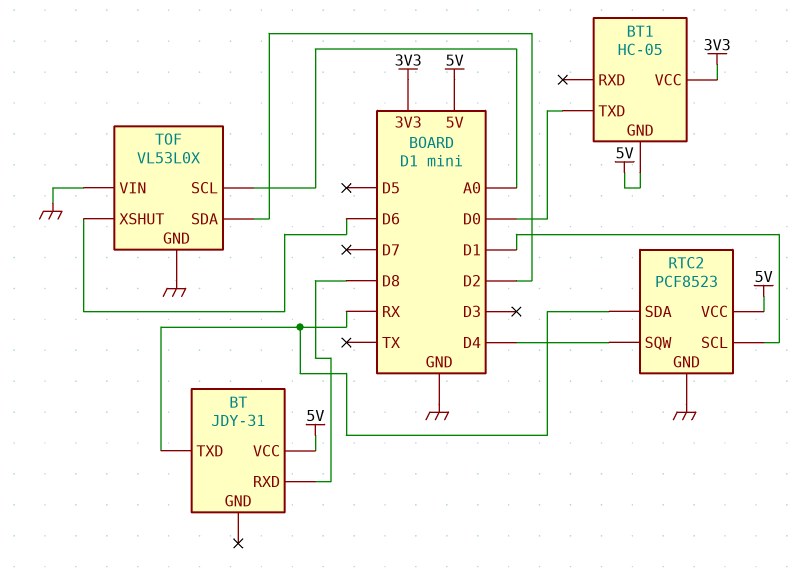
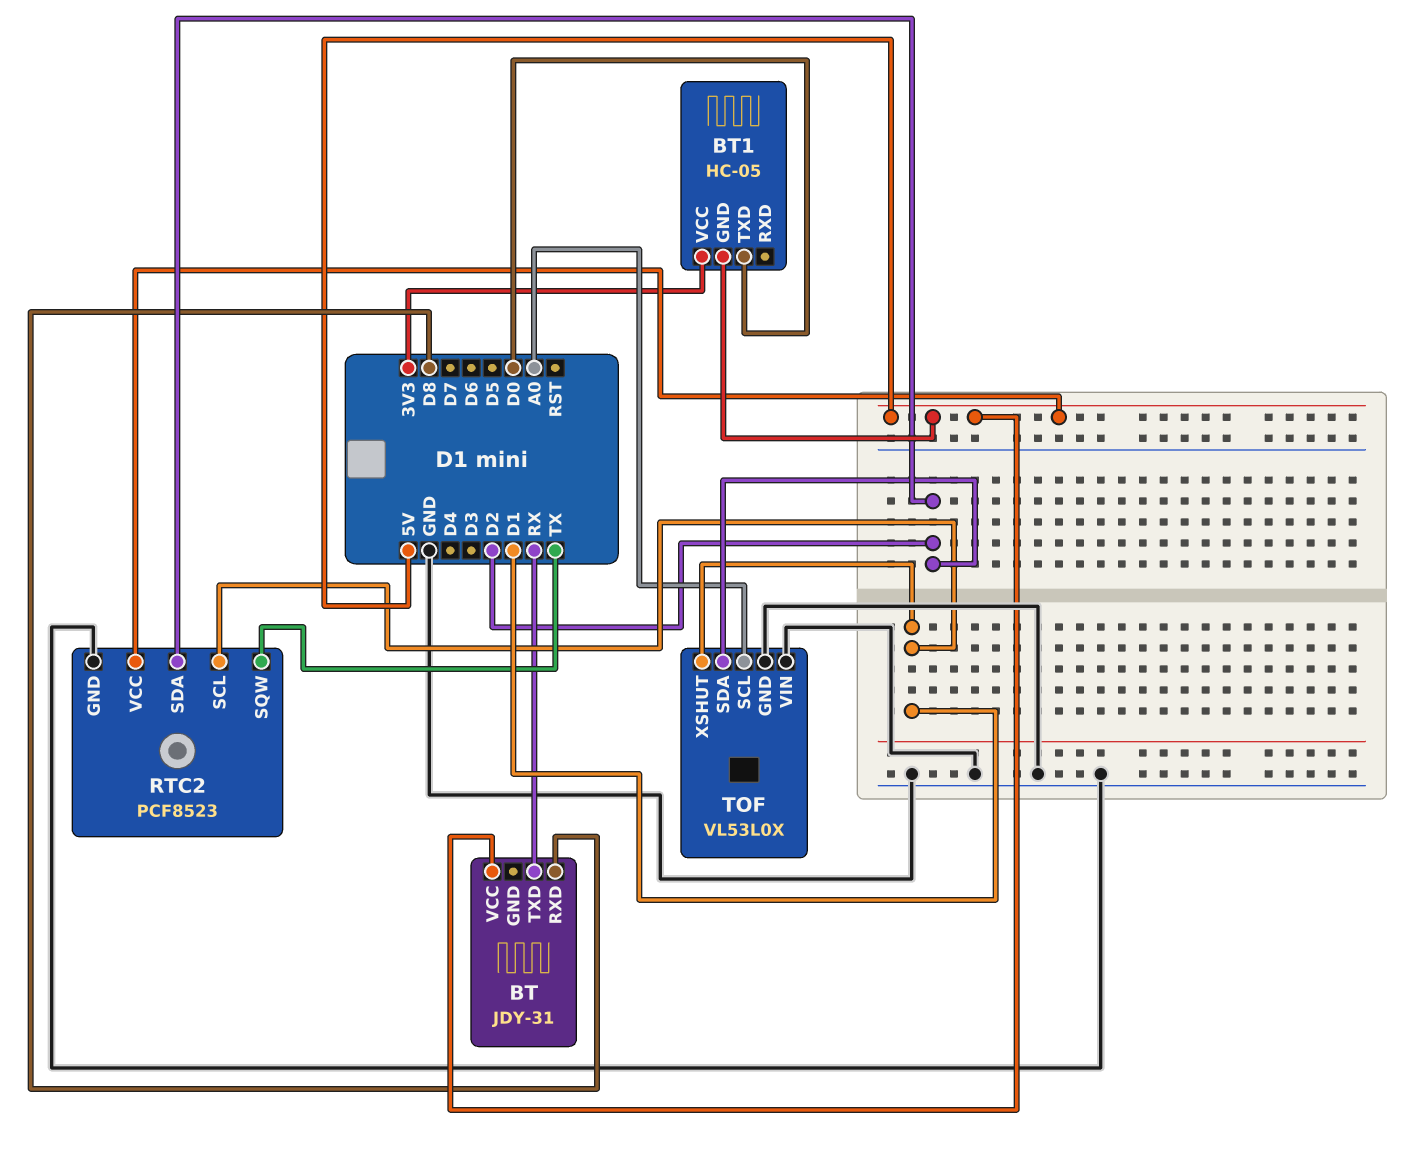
RTC2 pin SDA: RX -> D2
RTC2 pin SQW: D4 -> TX
TOF pin XSHUT: D6 -> D1

